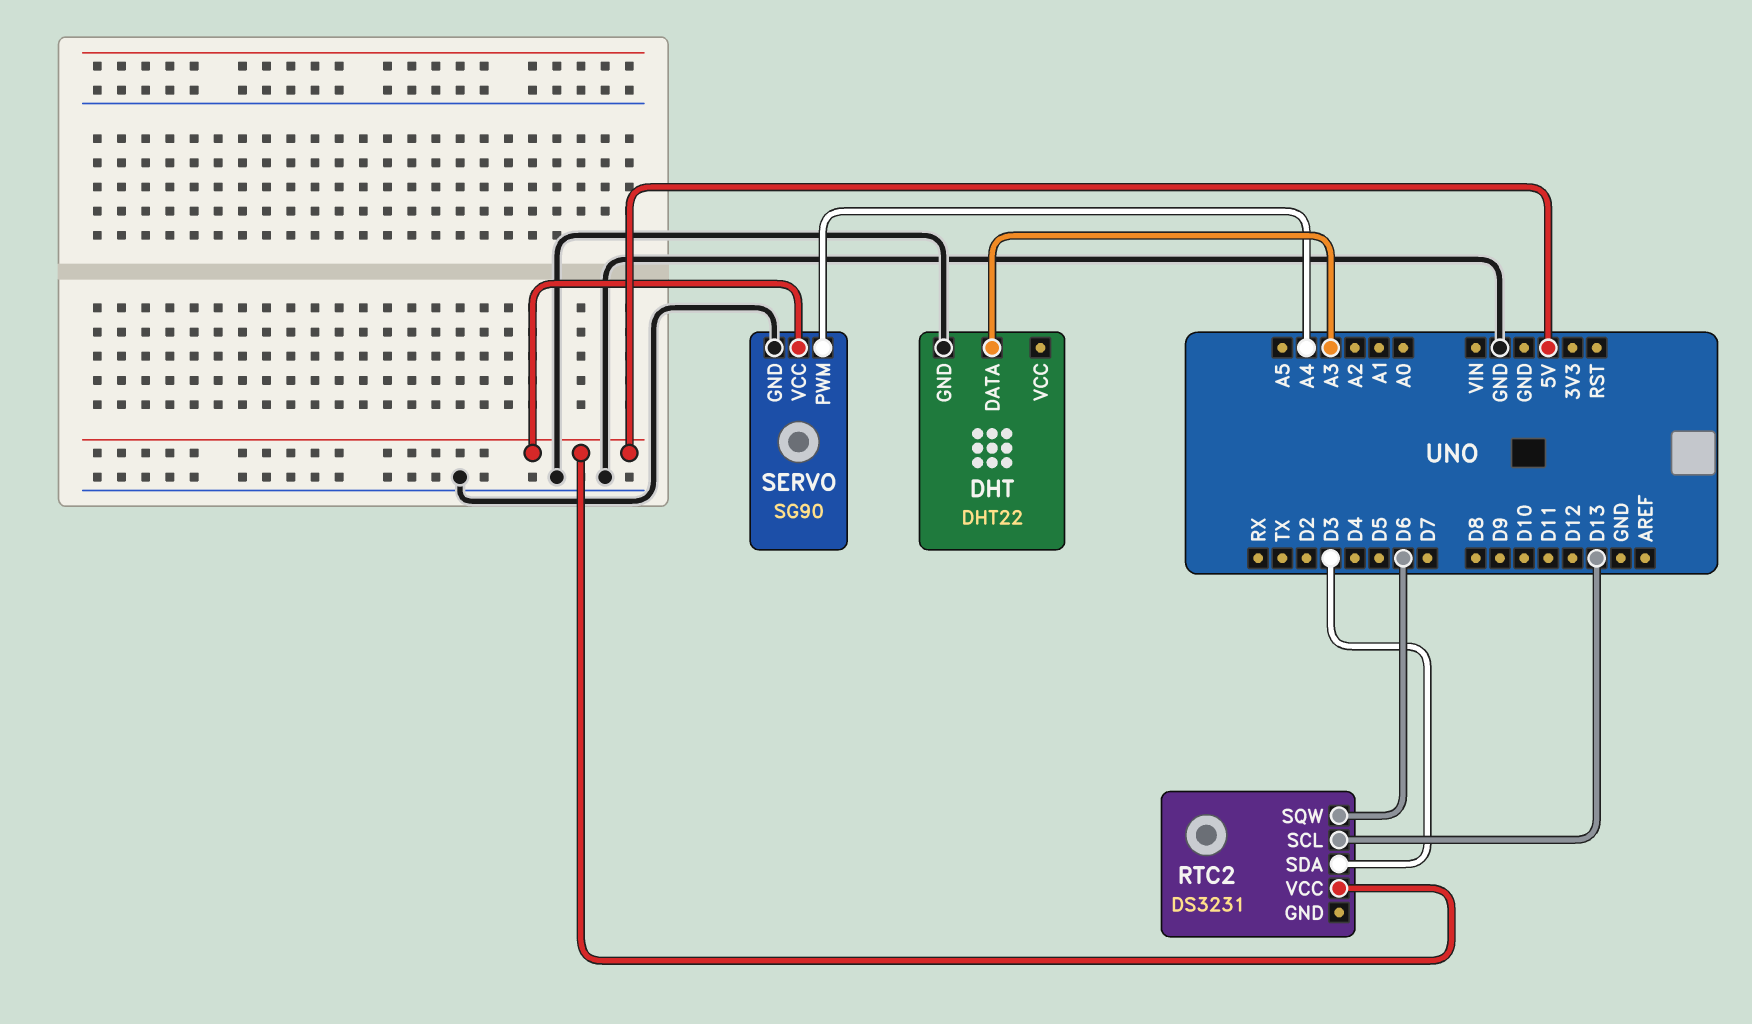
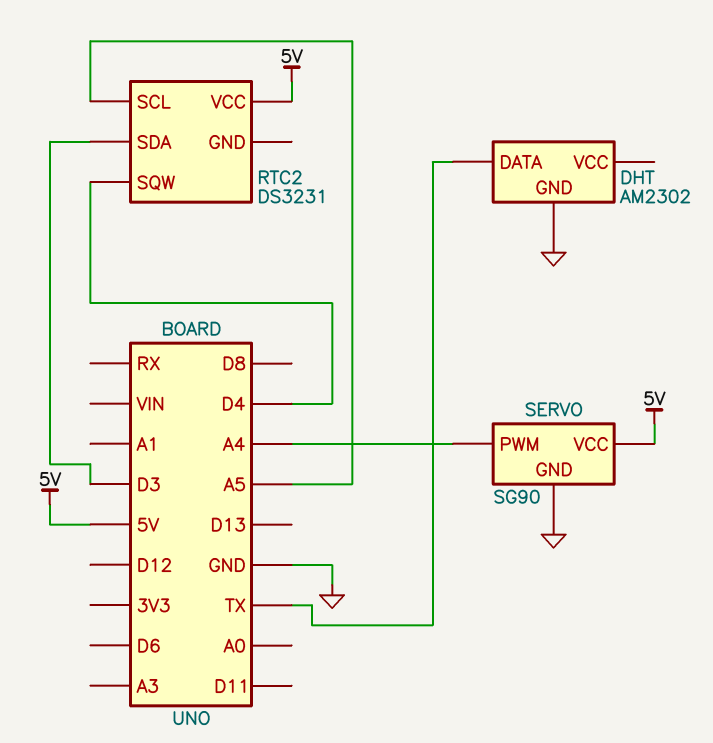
DHT: DHT22 -> AM2302
DHT pin DATA: A3 -> TX
RTC2 pin SCL: D13 -> A5
RTC2 pin SQW: D6 -> D4

